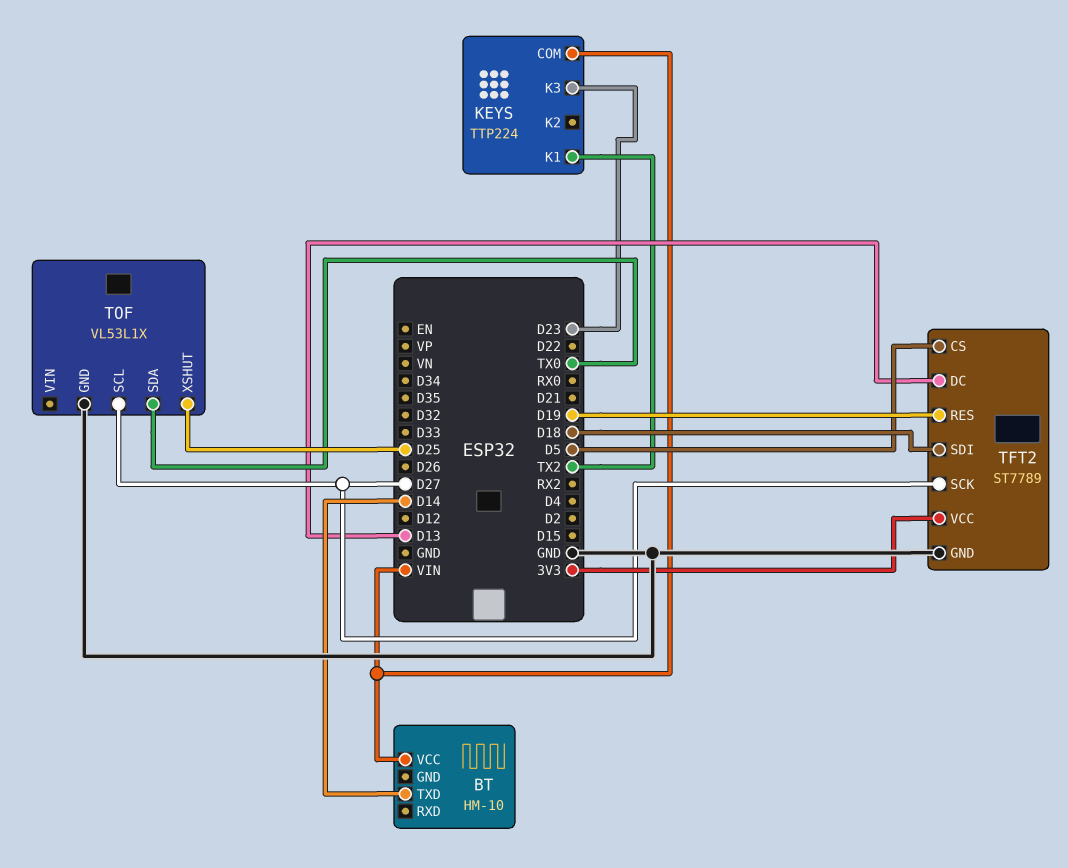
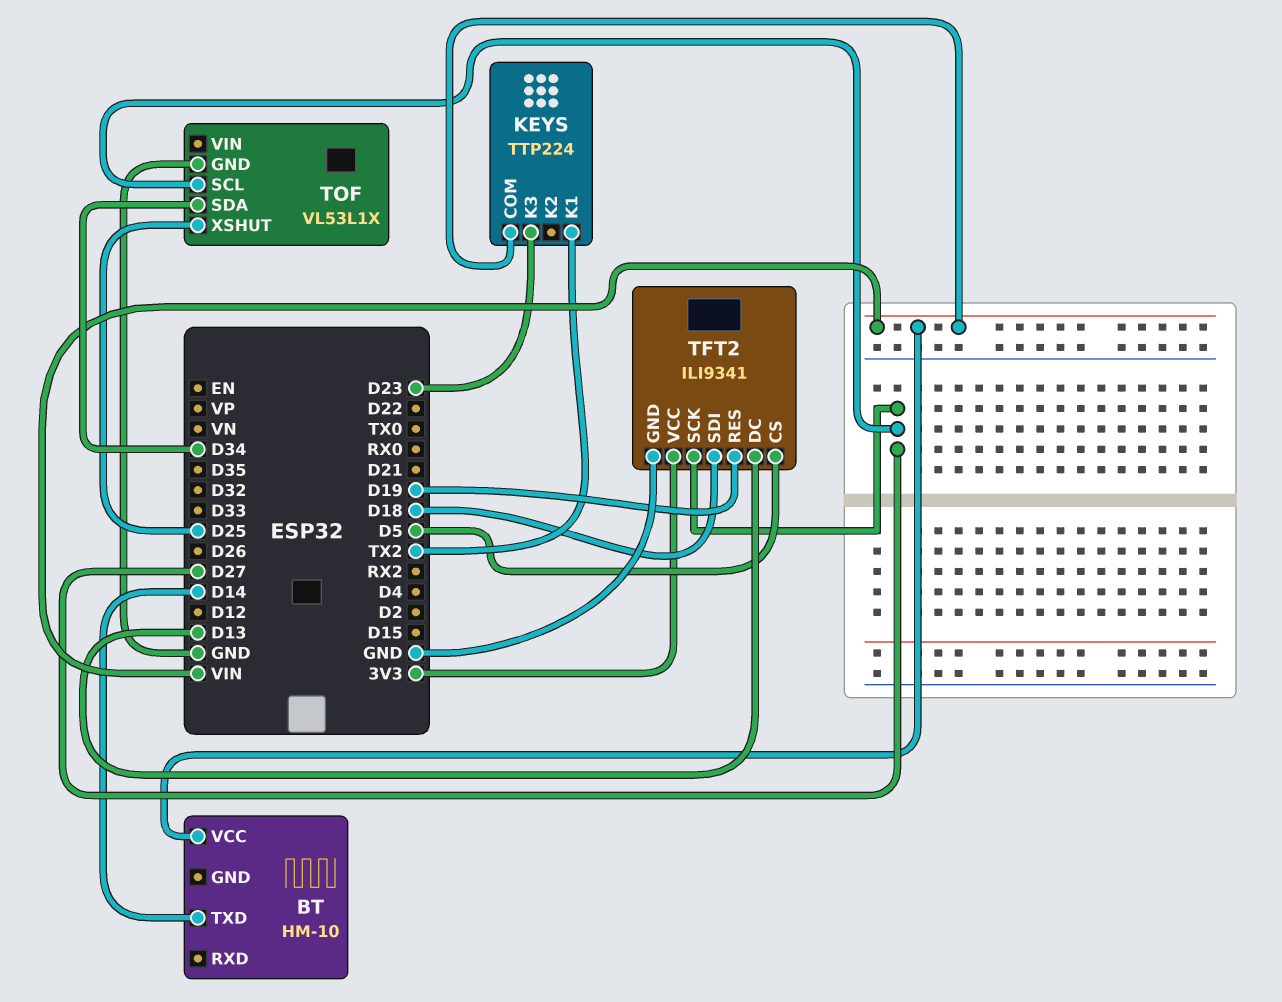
TFT2: ST7789 -> ILI9341
TOF pin SDA: TX0 -> D34

